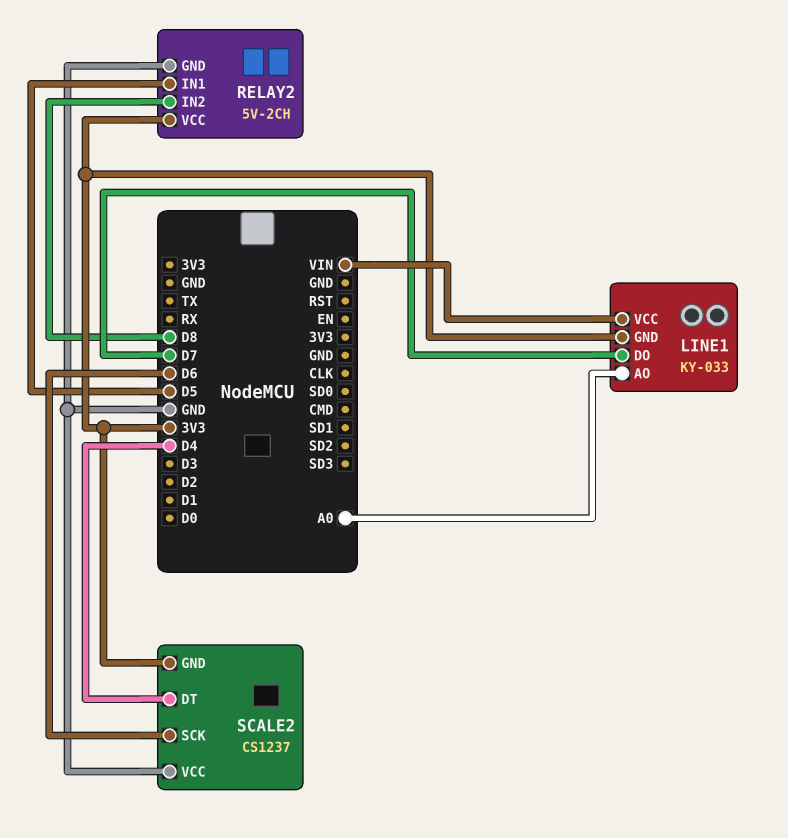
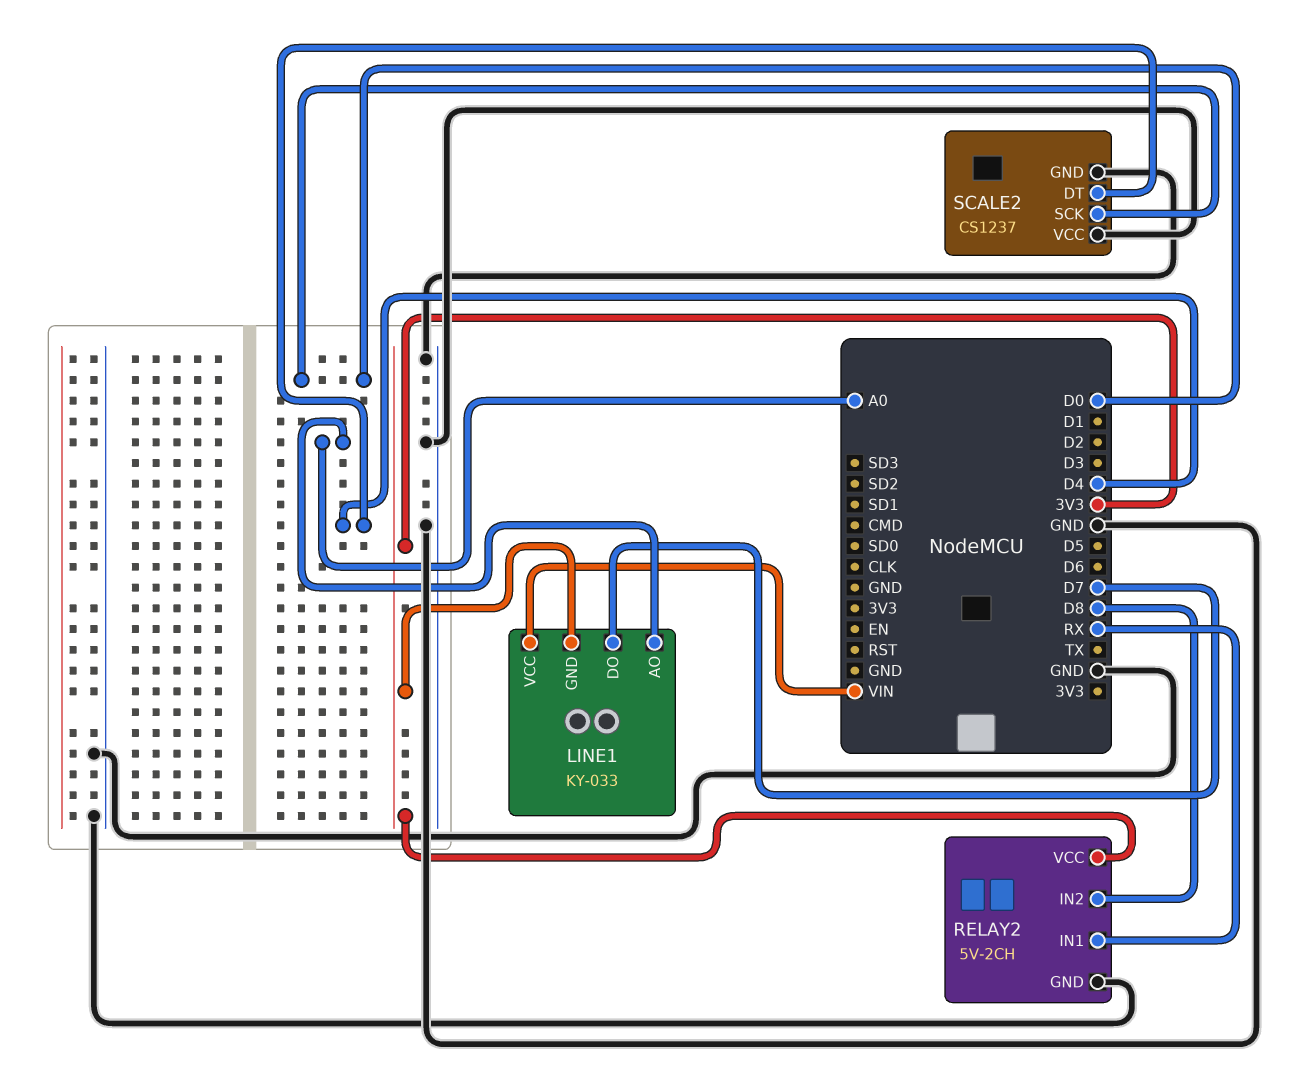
RELAY2 pin IN1: D5 -> RX
SCALE2 pin GND: 3V3 -> GND
SCALE2 pin SCK: D6 -> D0

